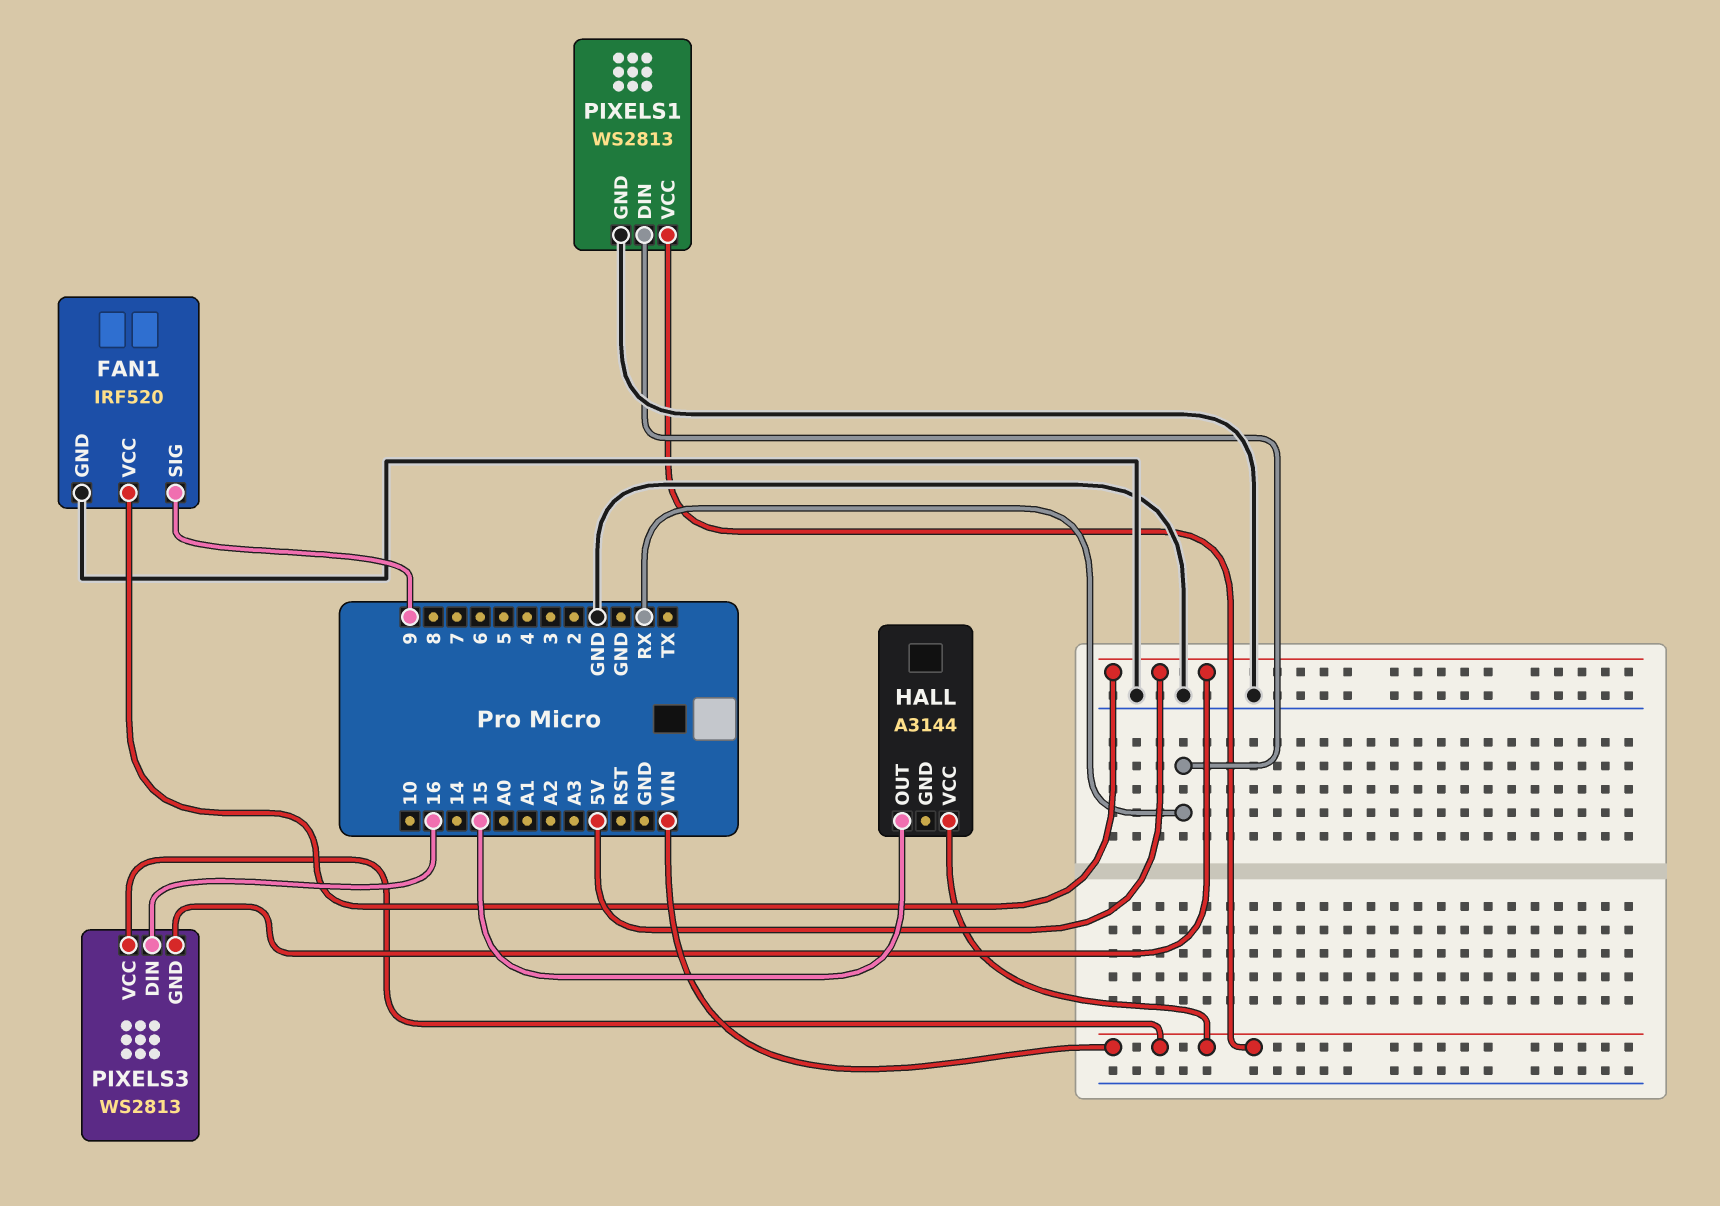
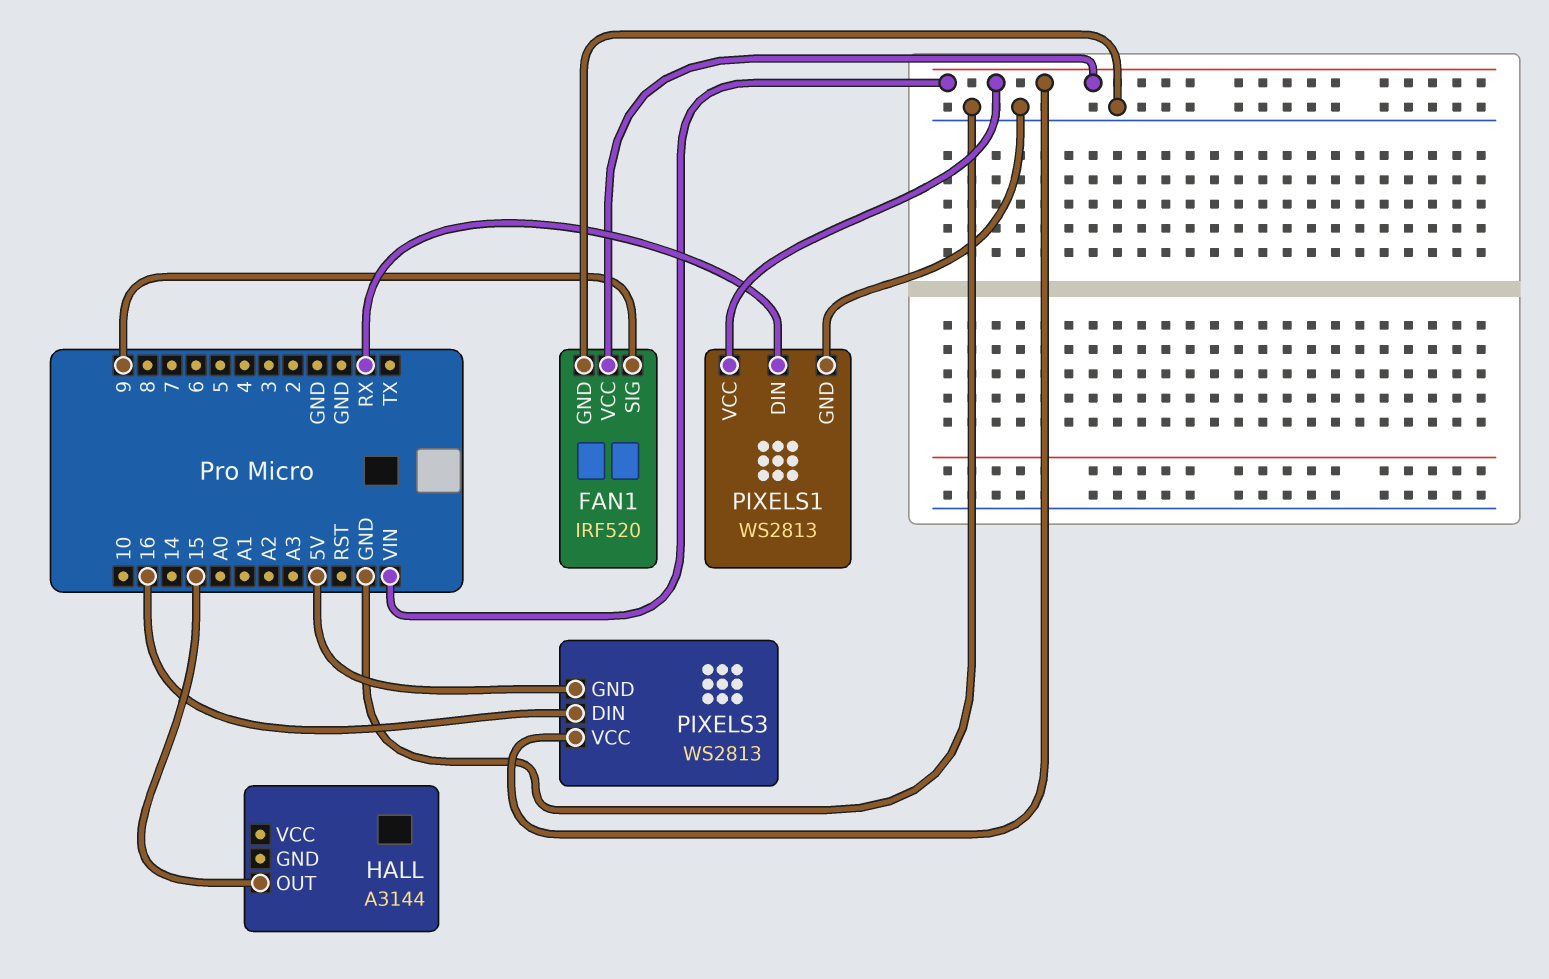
FAN1 pin VCC: 5V -> VIN
HALL pin VCC: VIN -> none

